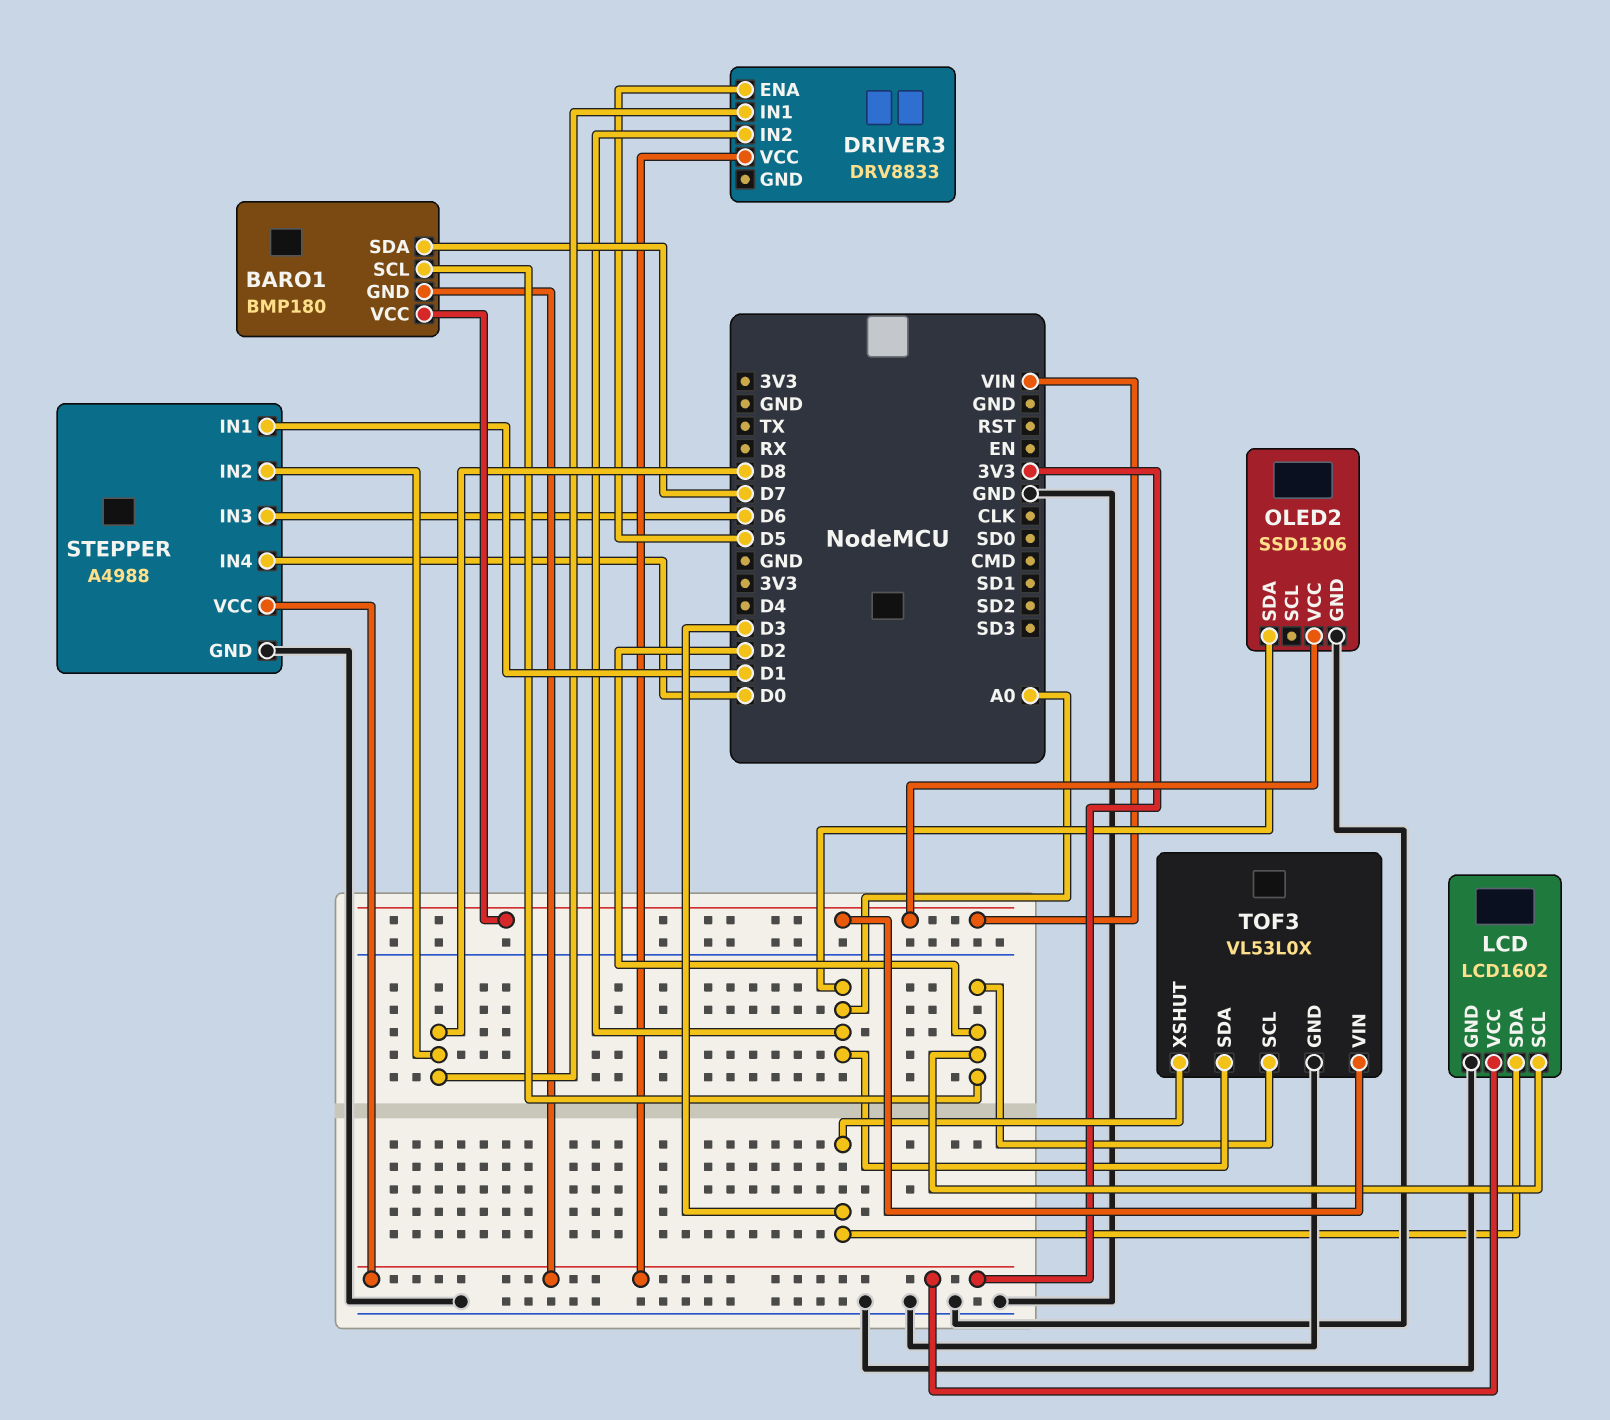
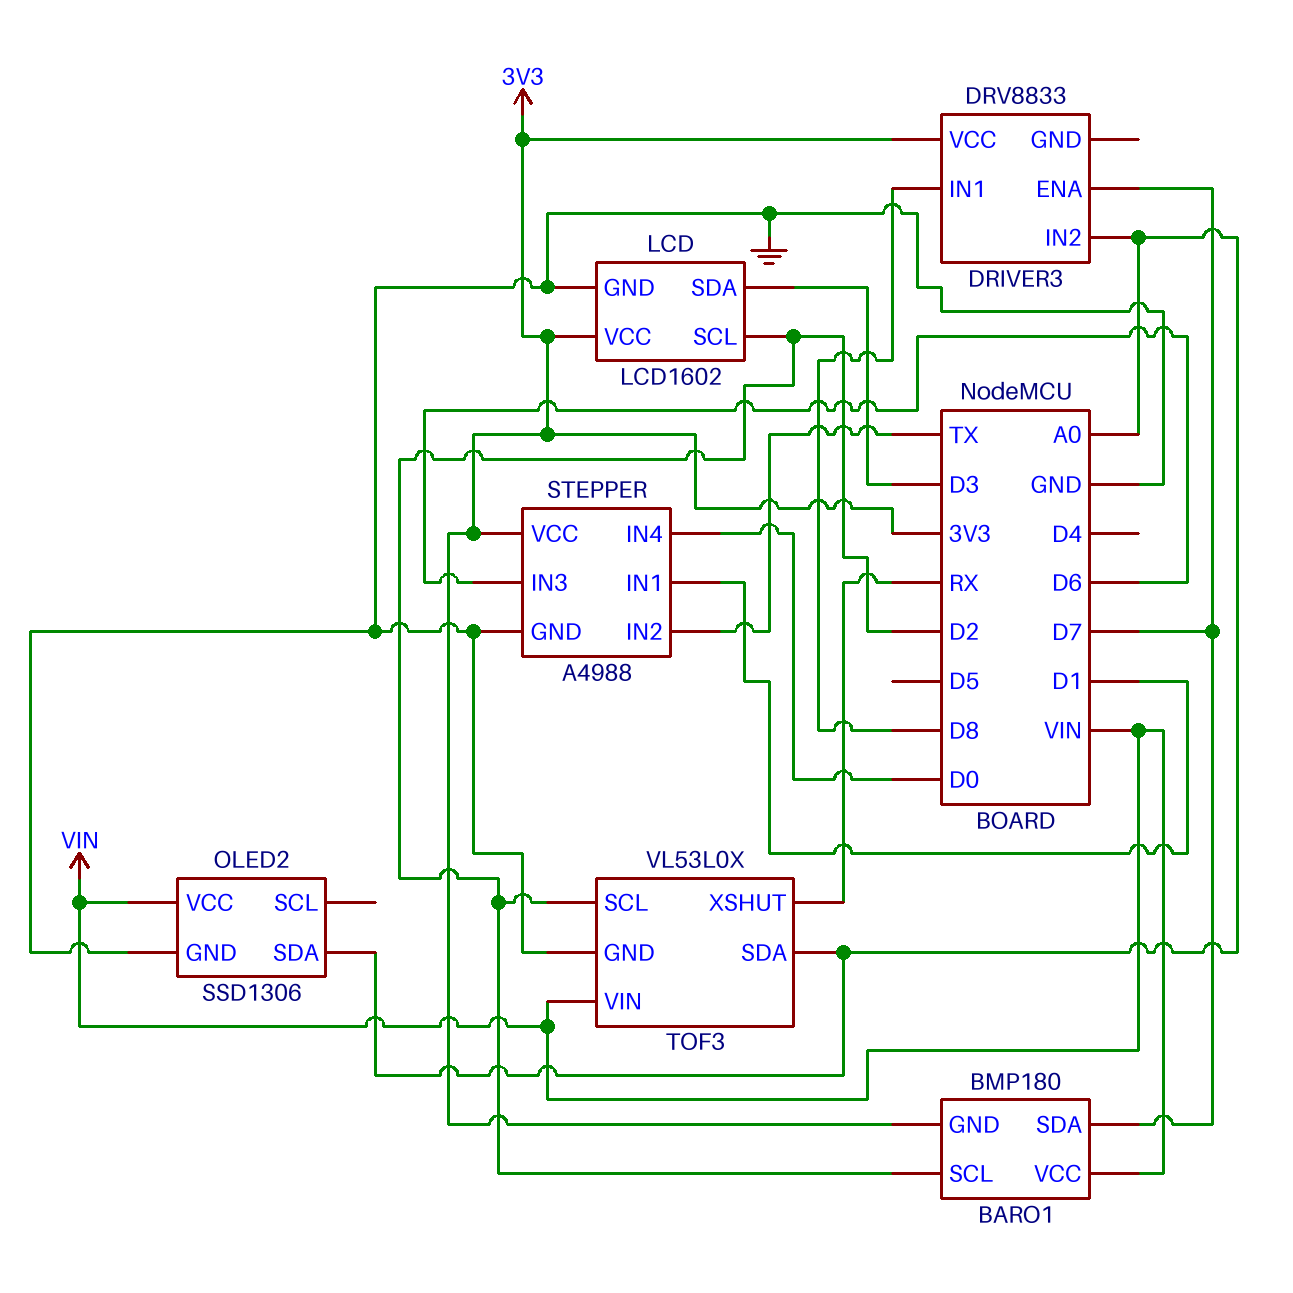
DRIVER3 pin ENA: D5 -> D7
STEPPER pin IN2: D8 -> TX
TOF3 pin XSHUT: D3 -> RX

